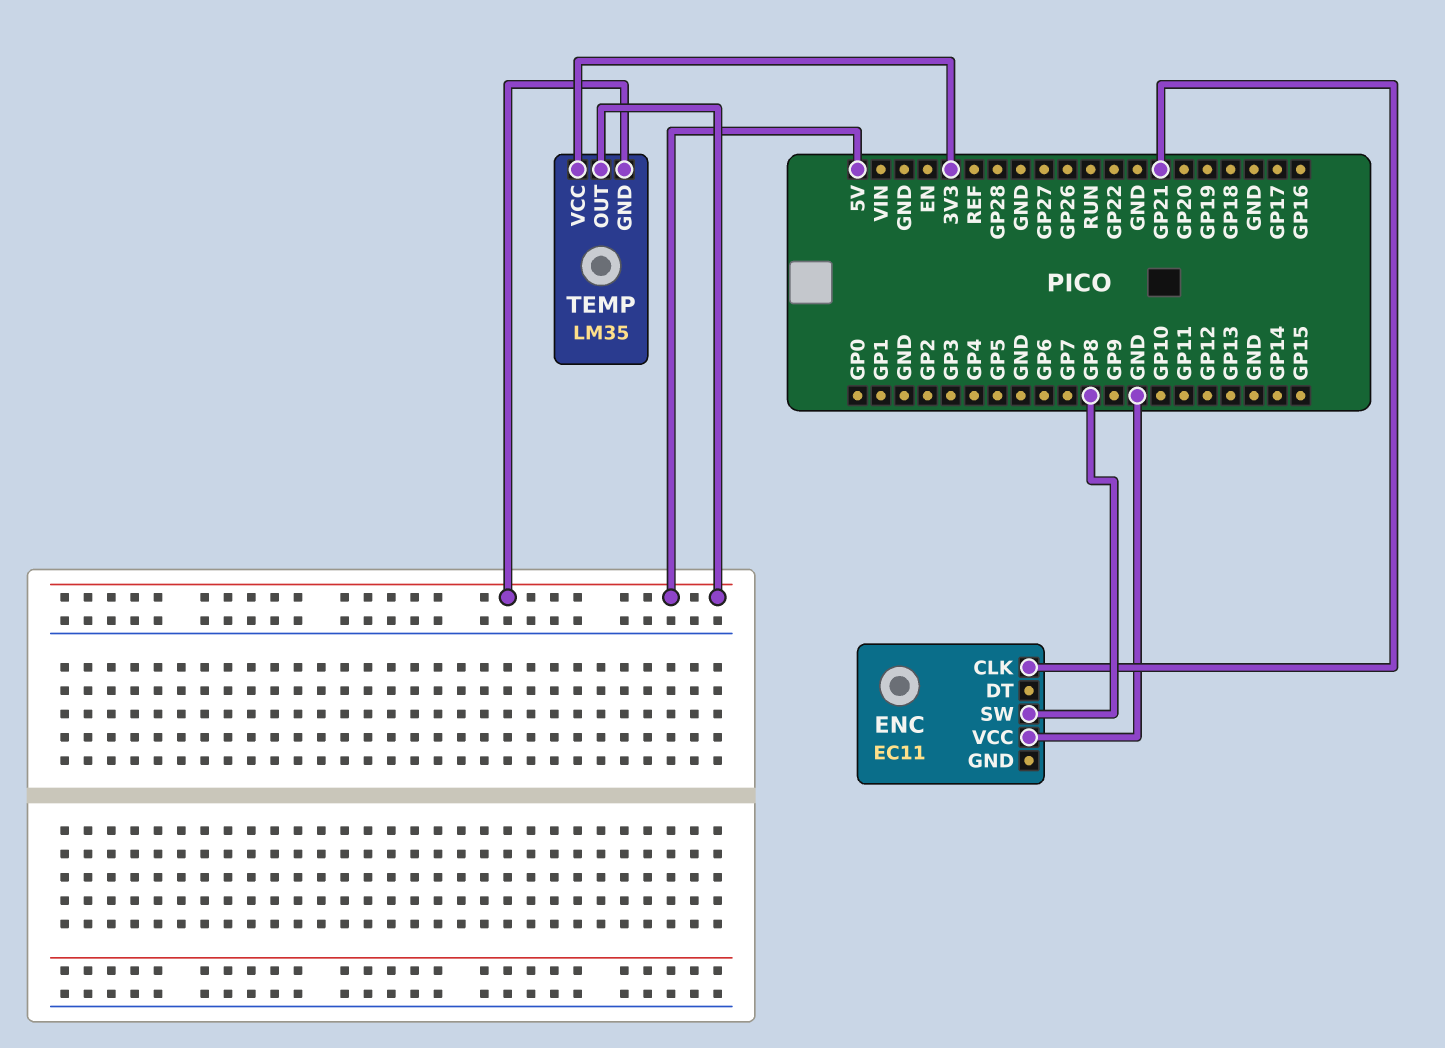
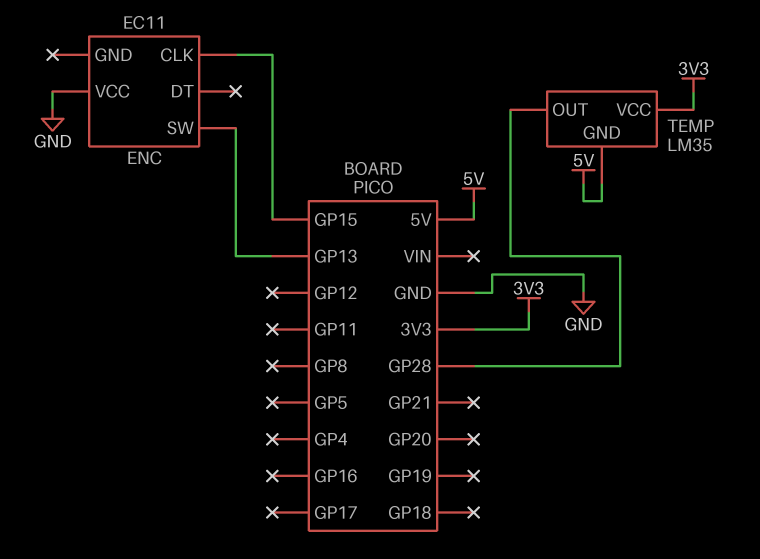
ENC pin CLK: GP21 -> GP15
ENC pin SW: GP8 -> GP13
TEMP pin OUT: 5V -> GP28

